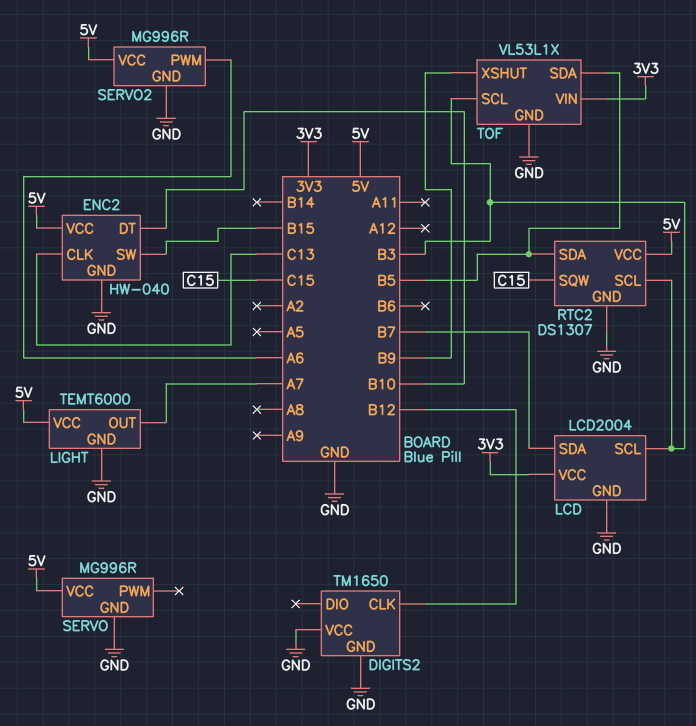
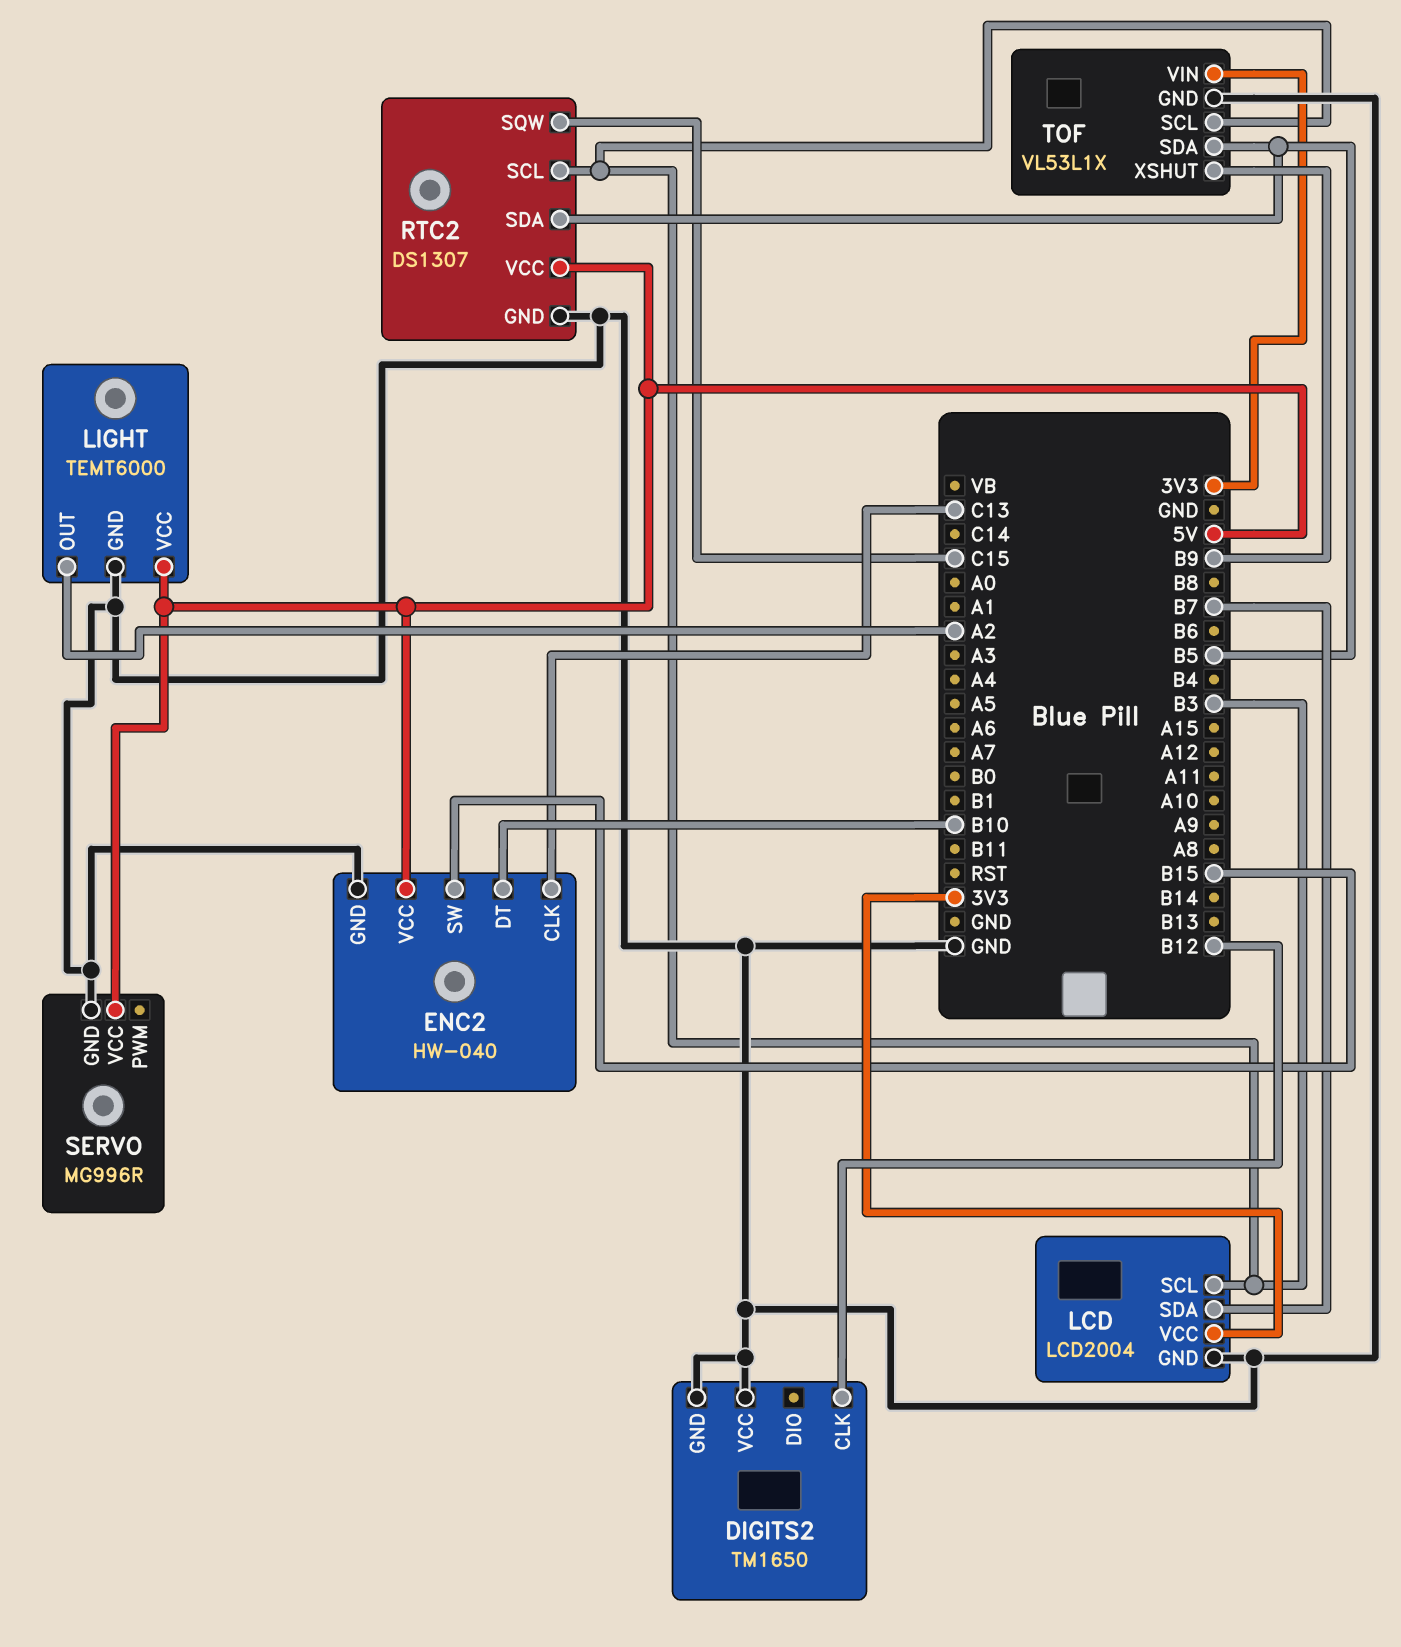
LIGHT pin OUT: A7 -> A2
SERVO2: MG996R -> none
SERVO2 pin GND: GND -> none
SERVO2 pin PWM: A6 -> none
SERVO2 pin VCC: 5V -> none

